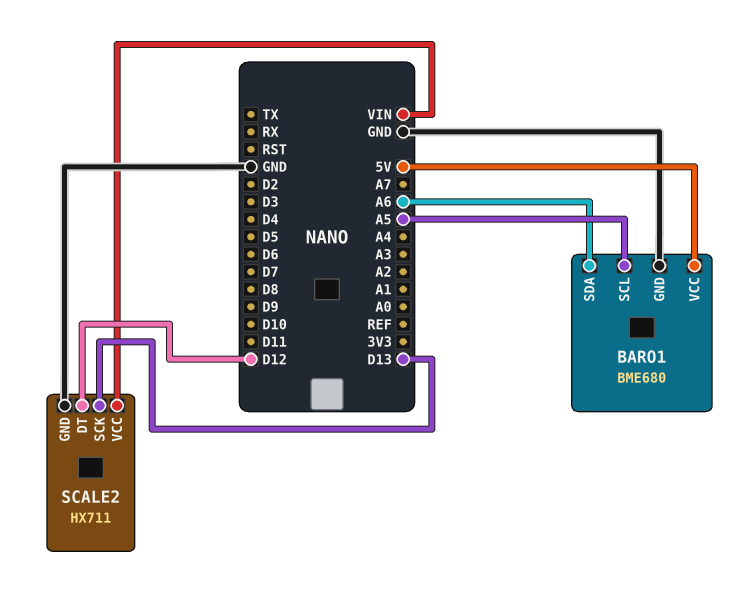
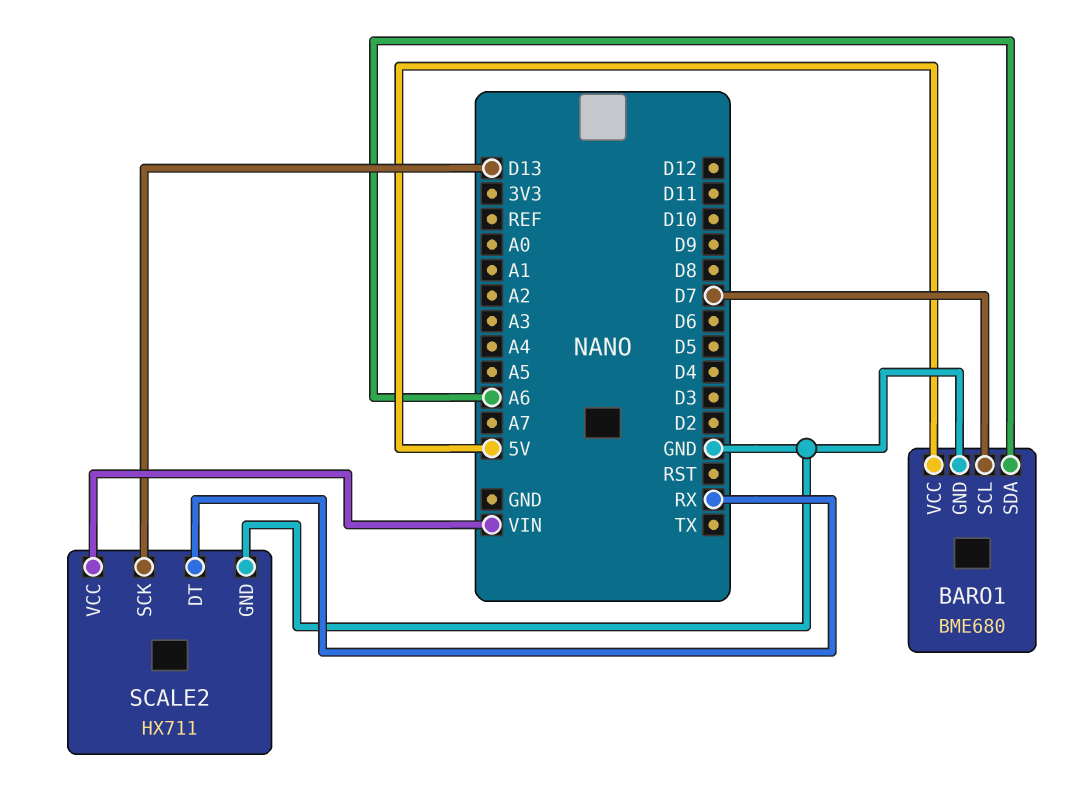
BARO1 pin SCL: A5 -> D7
SCALE2 pin DT: D12 -> RX

